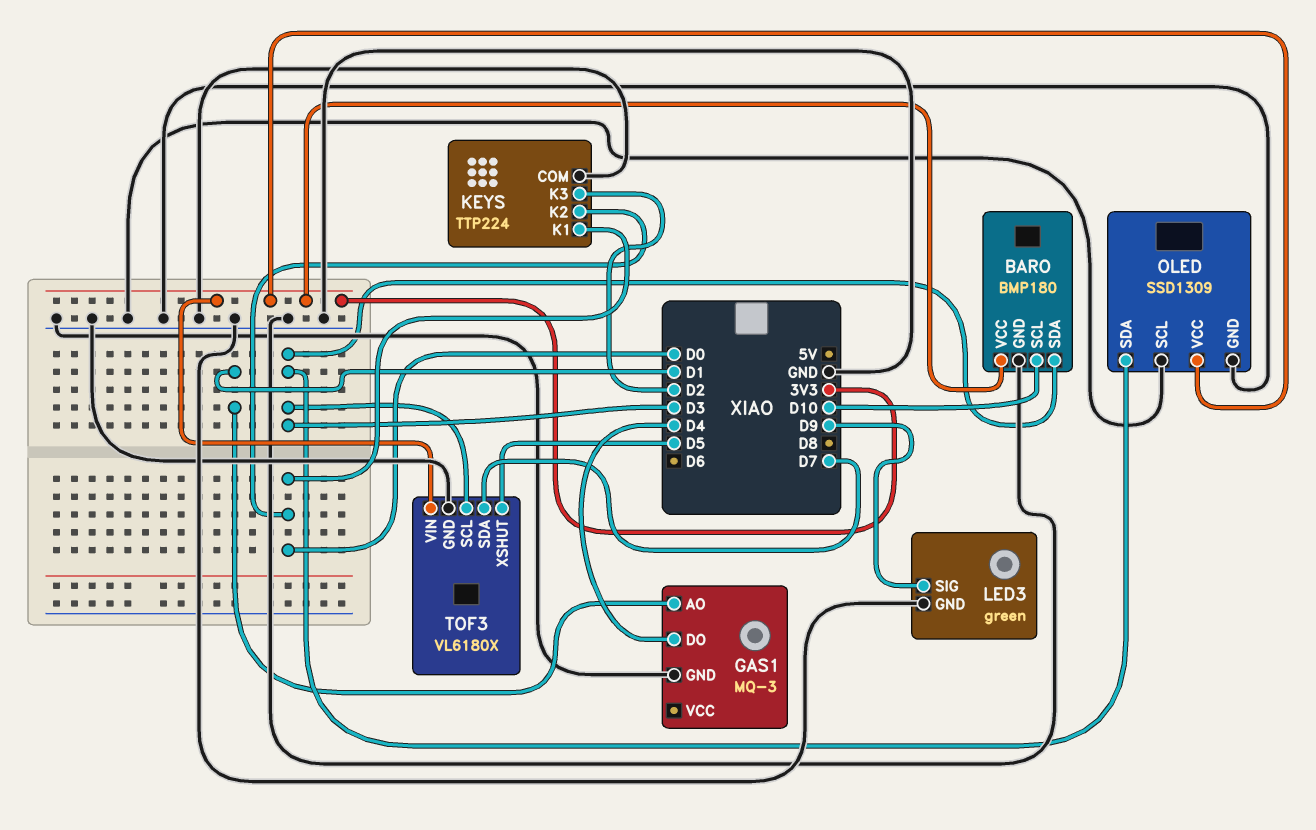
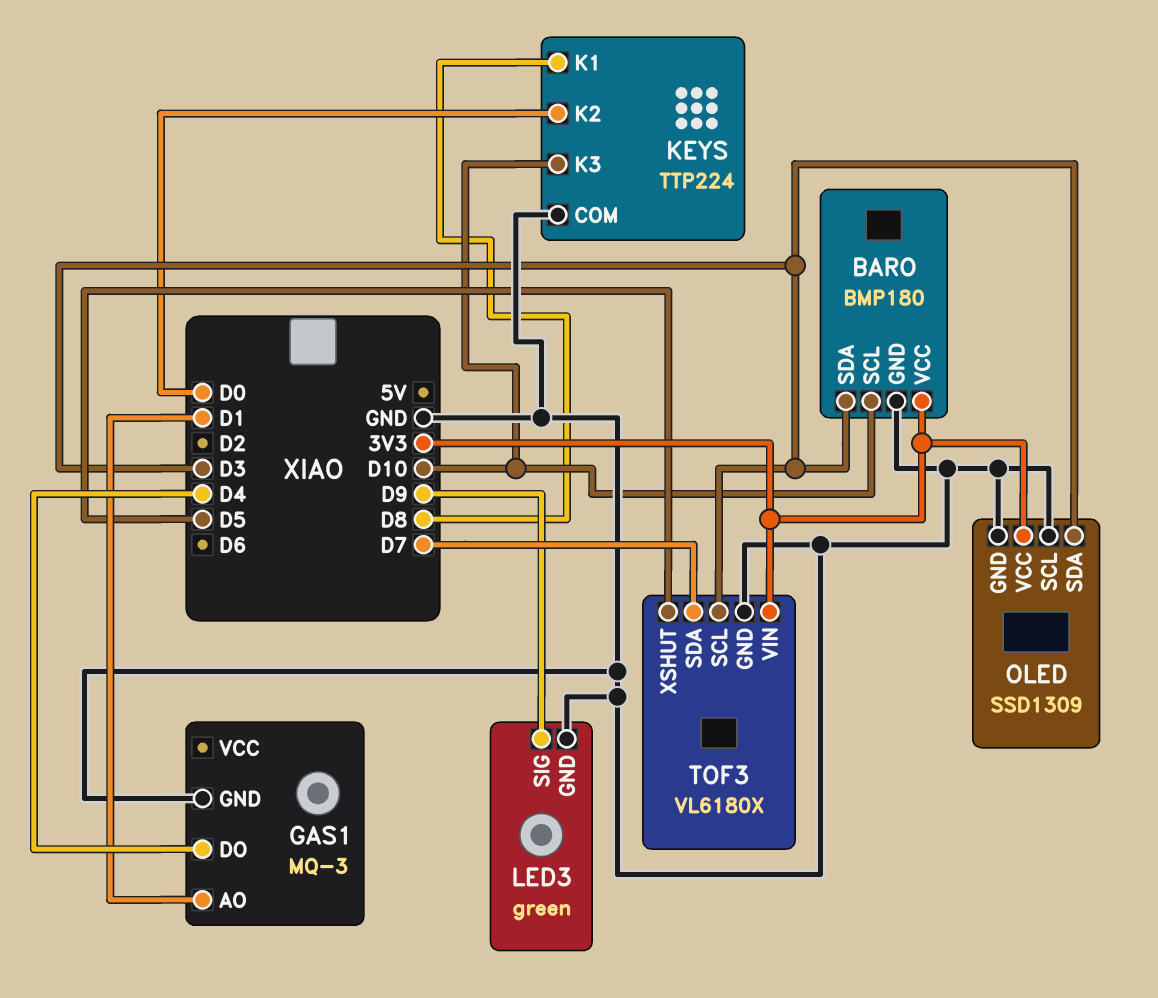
KEYS pin K1: D0 -> D8
KEYS pin K3: D2 -> D10

